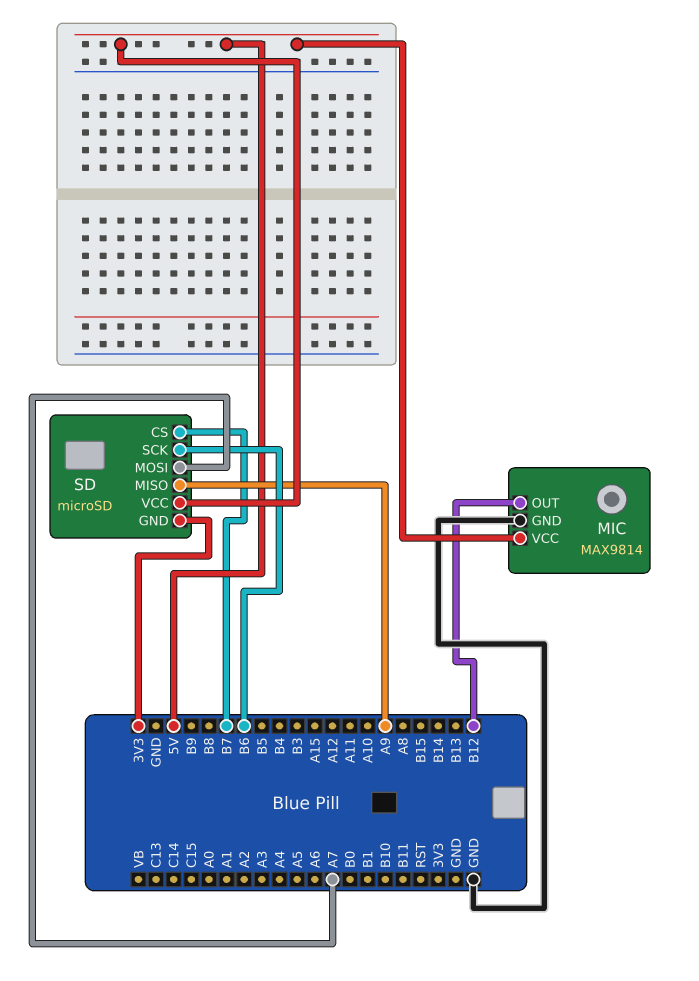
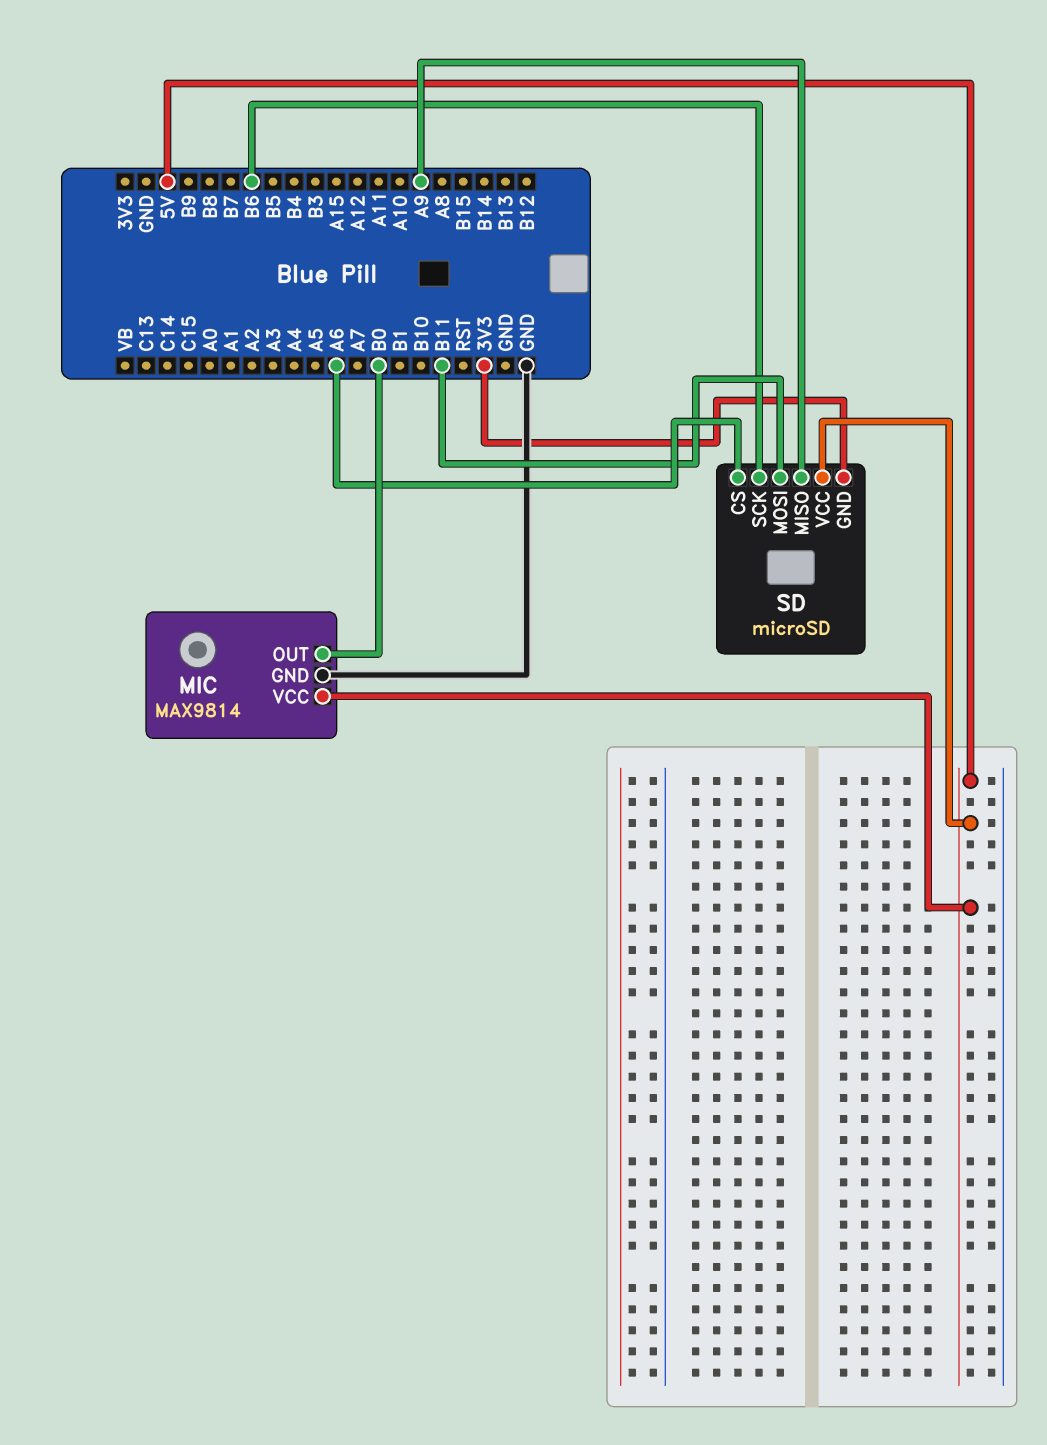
MIC pin OUT: B12 -> B0
SD pin CS: B7 -> A6
SD pin MOSI: A7 -> B11

